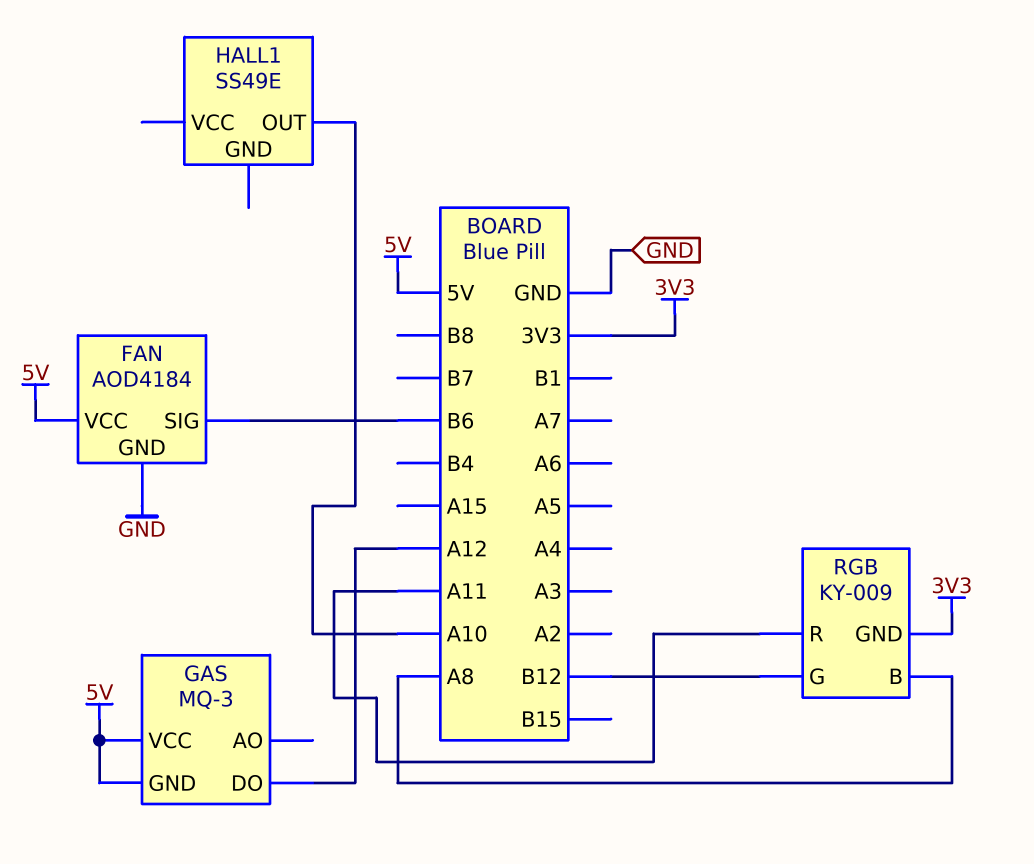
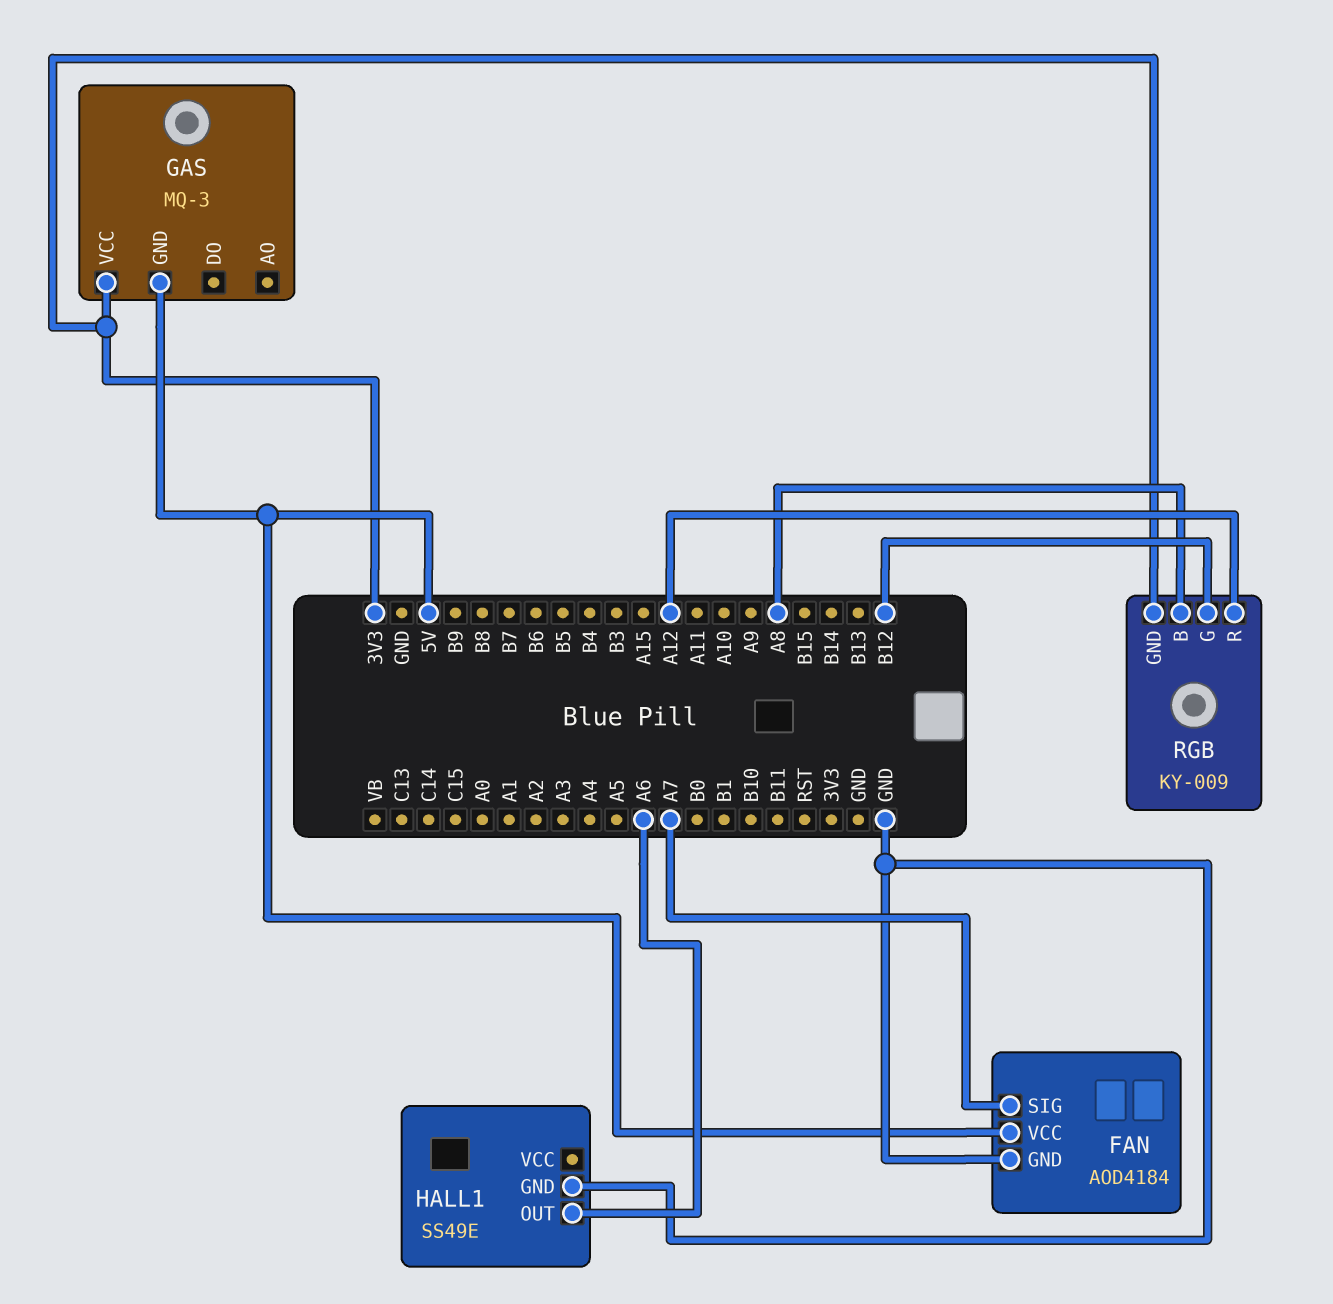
FAN pin SIG: B6 -> A7
GAS pin DO: A12 -> none
GAS pin VCC: 5V -> 3V3
HALL1 pin GND: none -> GND
HALL1 pin OUT: A10 -> A6
RGB pin R: A11 -> A12

